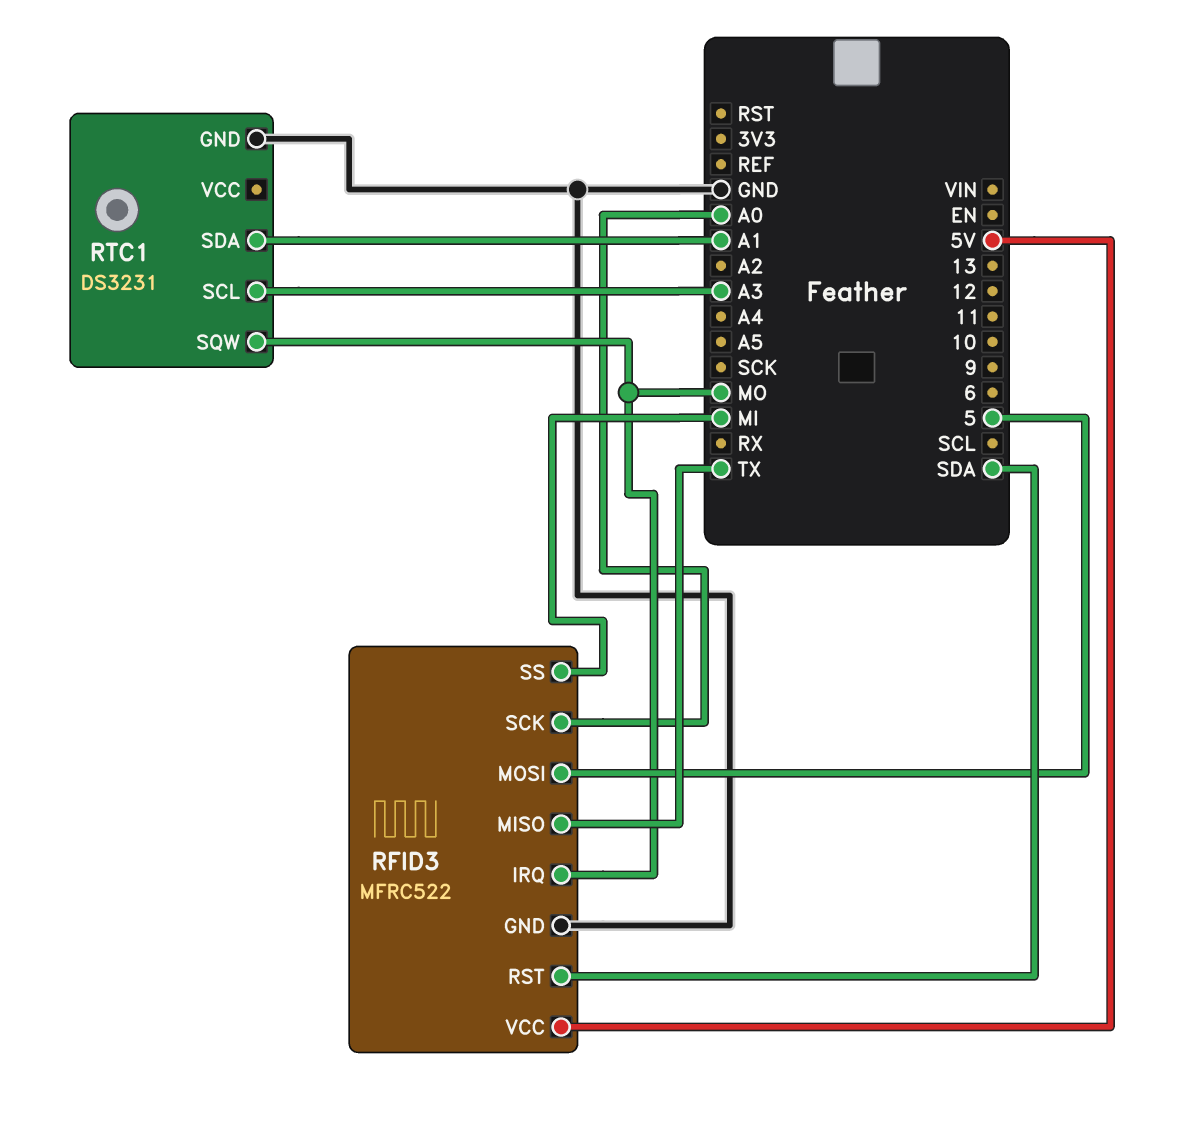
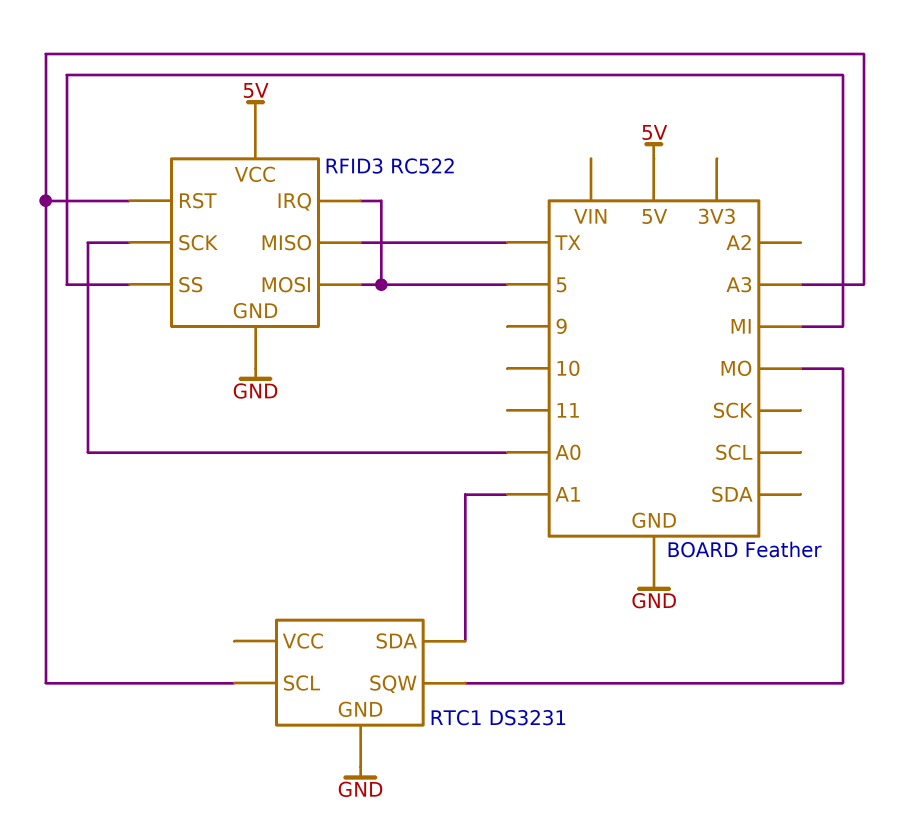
RFID3: MFRC522 -> RC522
RFID3 pin IRQ: MO -> 5
RFID3 pin RST: SDA -> A3

